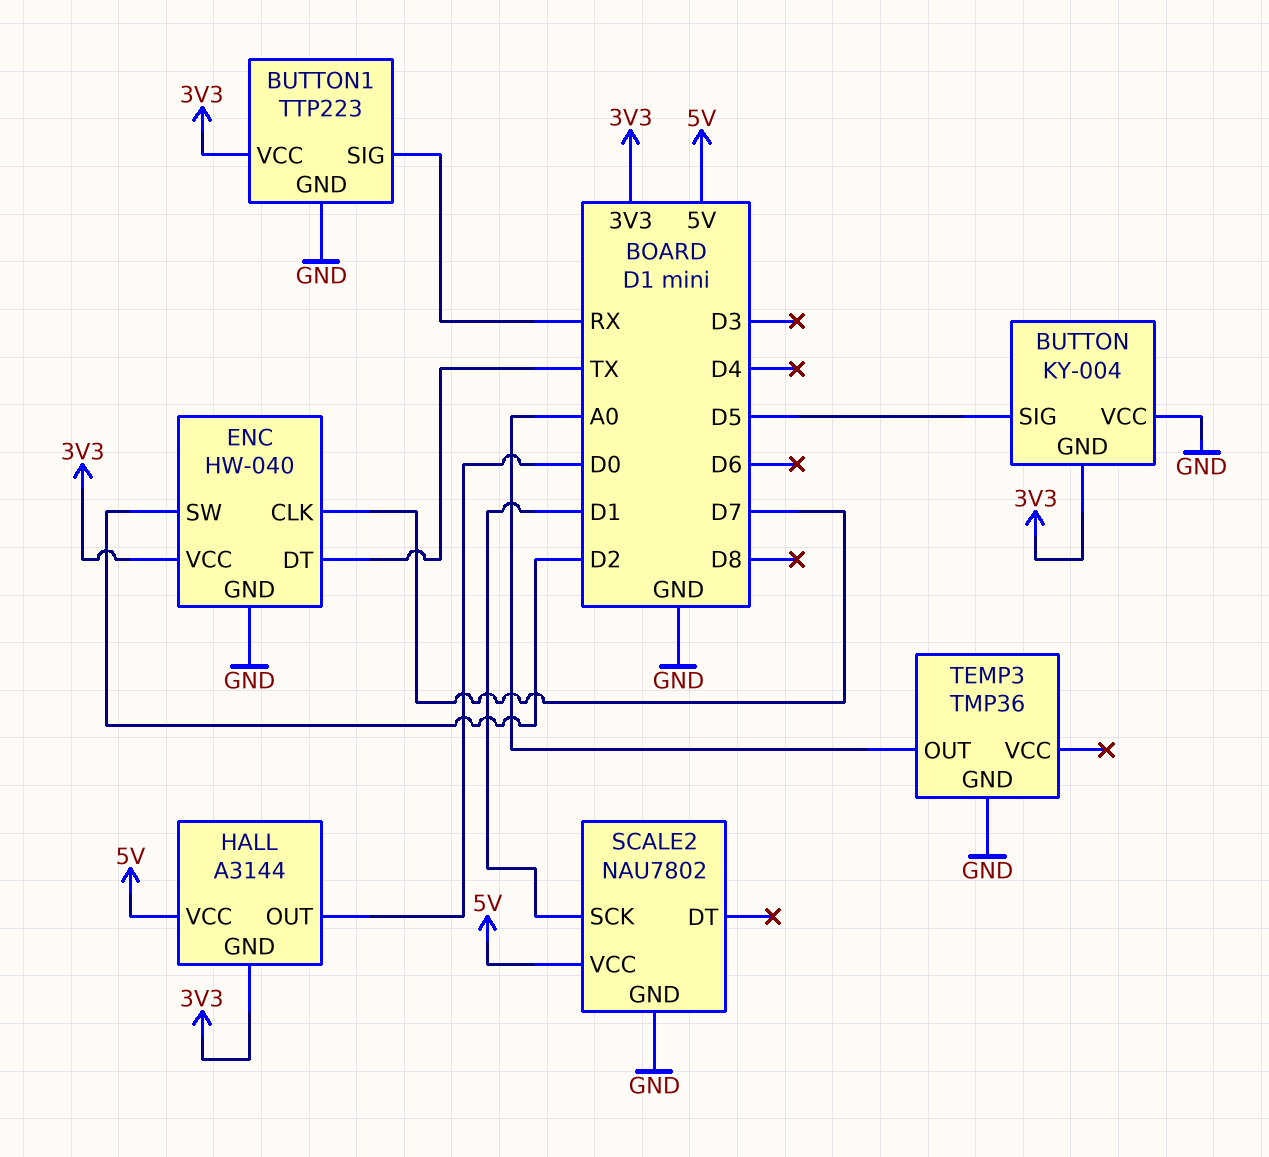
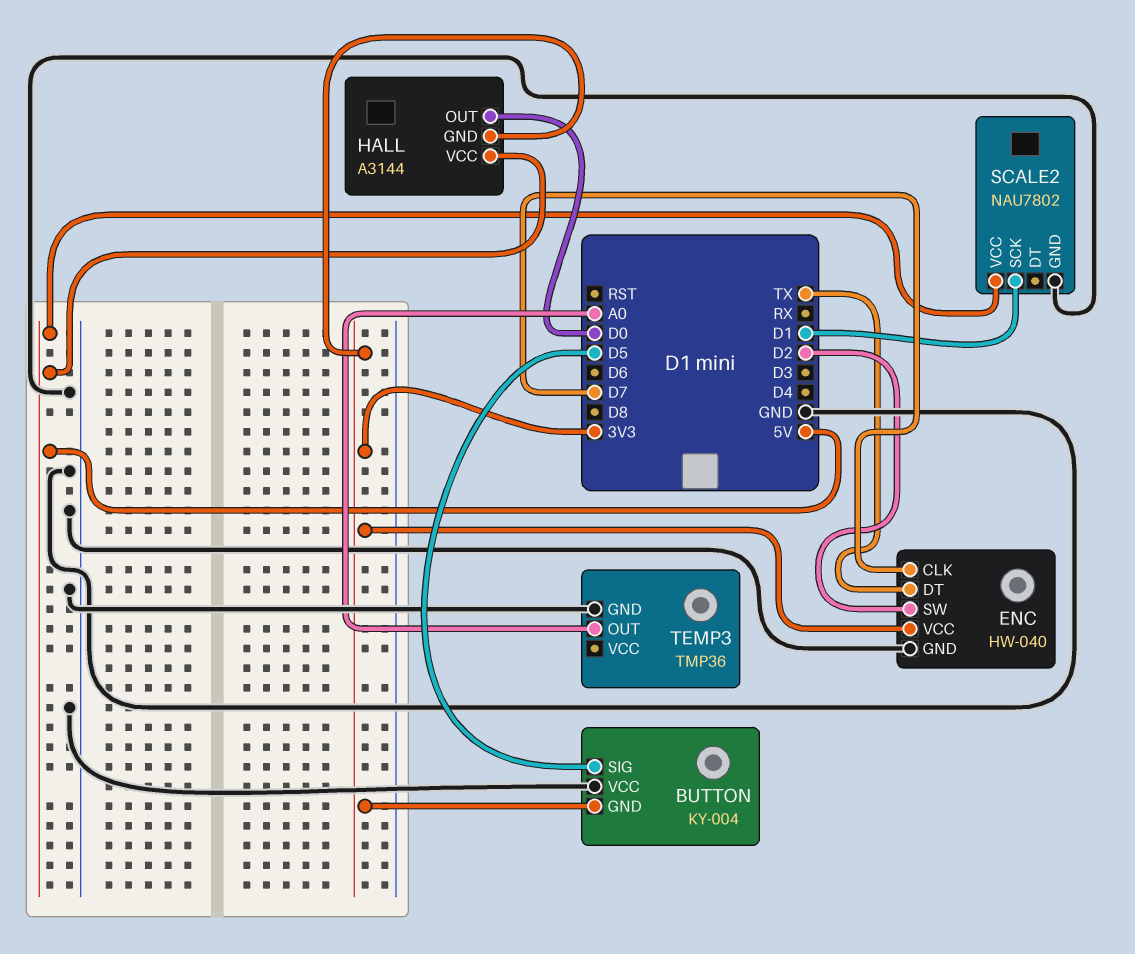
BUTTON1: TTP223 -> none
BUTTON1 pin GND: GND -> none
BUTTON1 pin SIG: RX -> none
BUTTON1 pin VCC: 3V3 -> none

